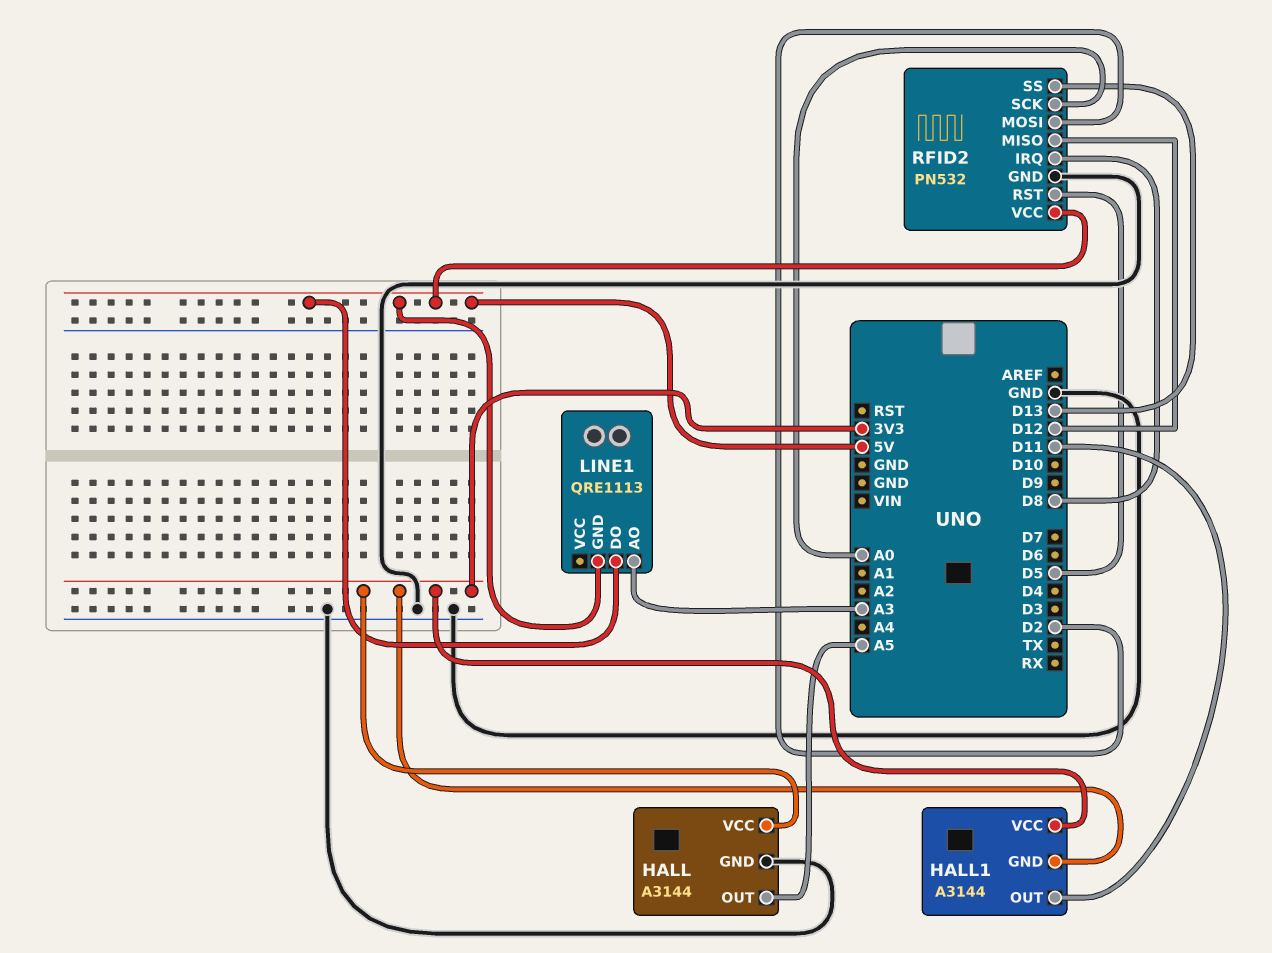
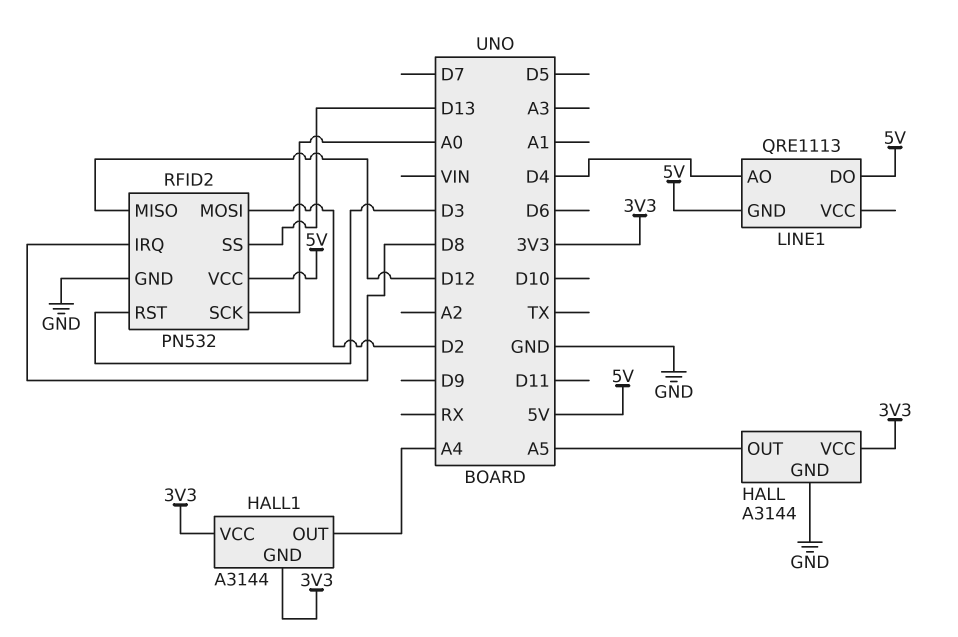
HALL1 pin OUT: D11 -> A4
LINE1 pin AO: A3 -> D4
RFID2 pin RST: D5 -> D3

